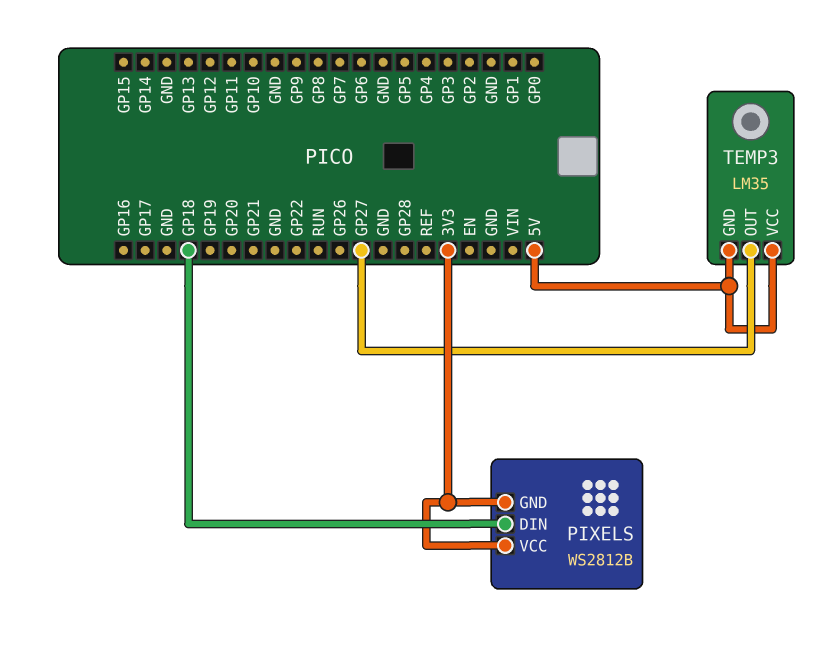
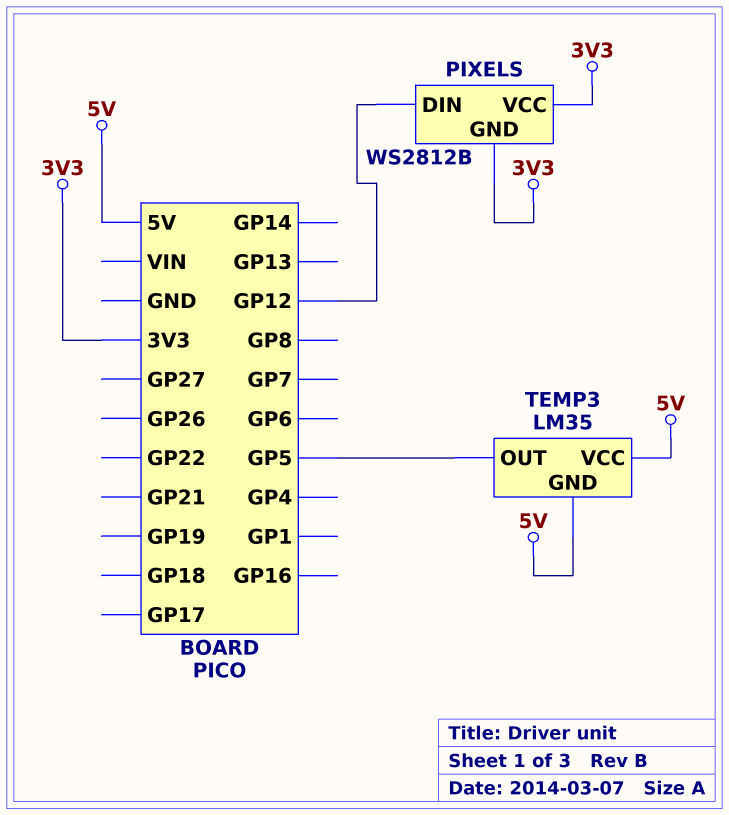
PIXELS pin DIN: GP18 -> GP12
TEMP3 pin OUT: GP27 -> GP5

